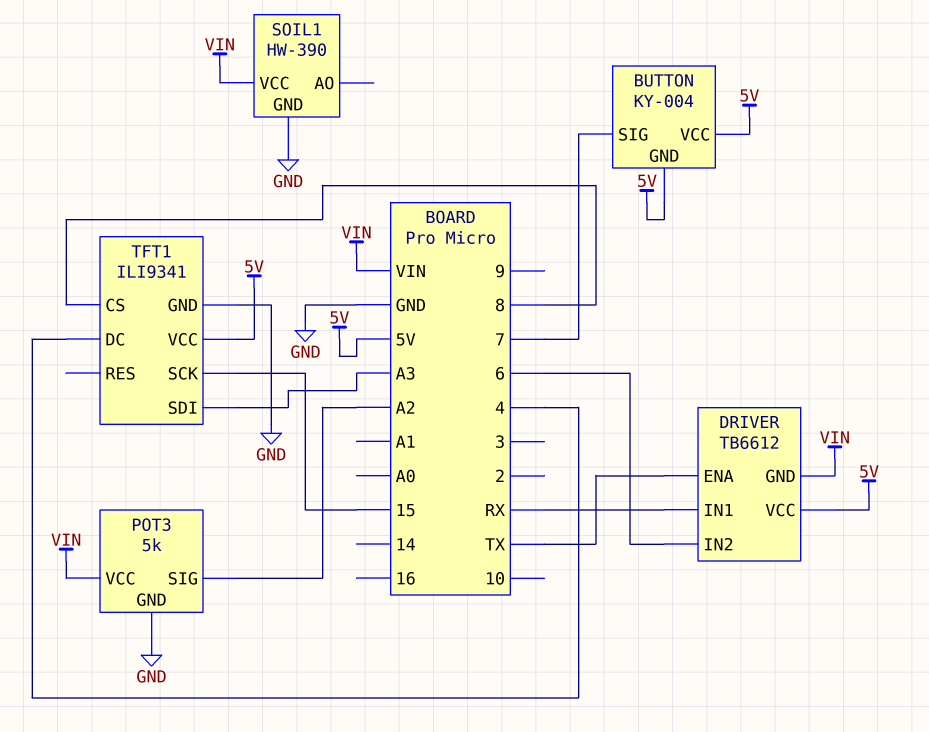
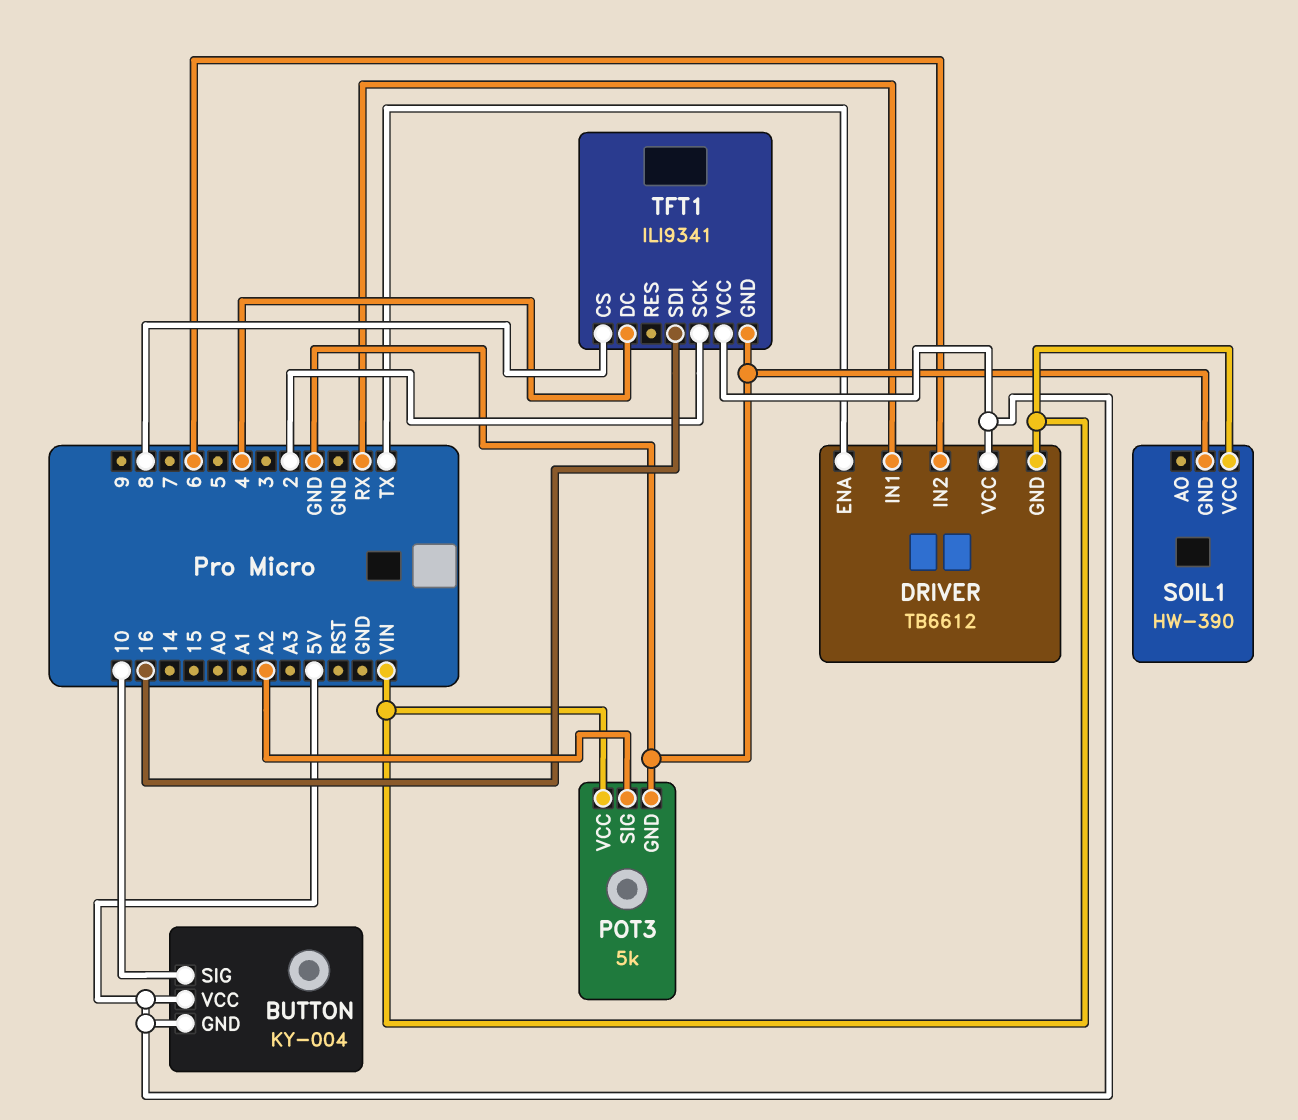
BUTTON pin SIG: 7 -> 10
TFT1 pin SCK: 15 -> 2
TFT1 pin SDI: A3 -> 16

